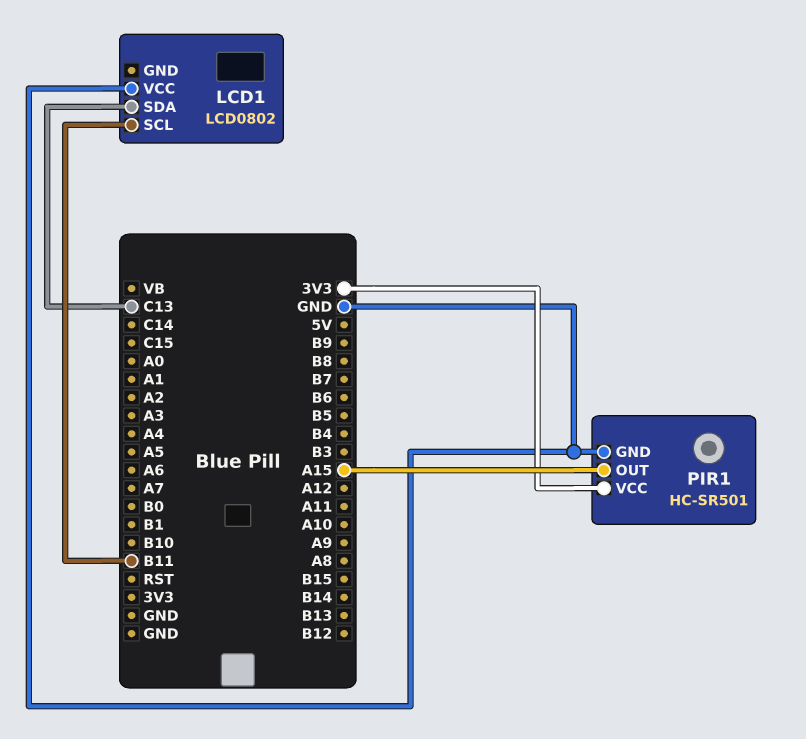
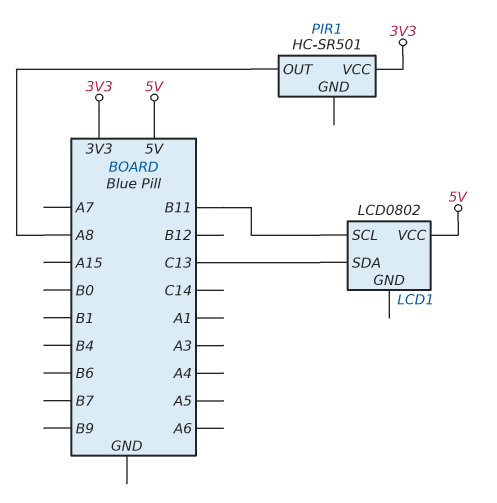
LCD1 pin VCC: GND -> 5V
PIR1 pin GND: GND -> none
PIR1 pin OUT: A15 -> A8

